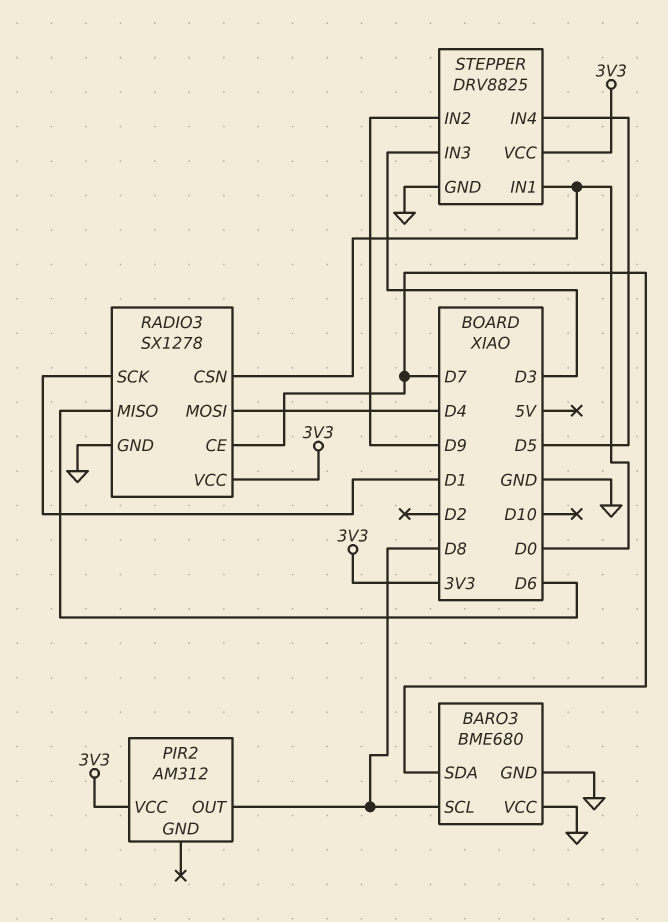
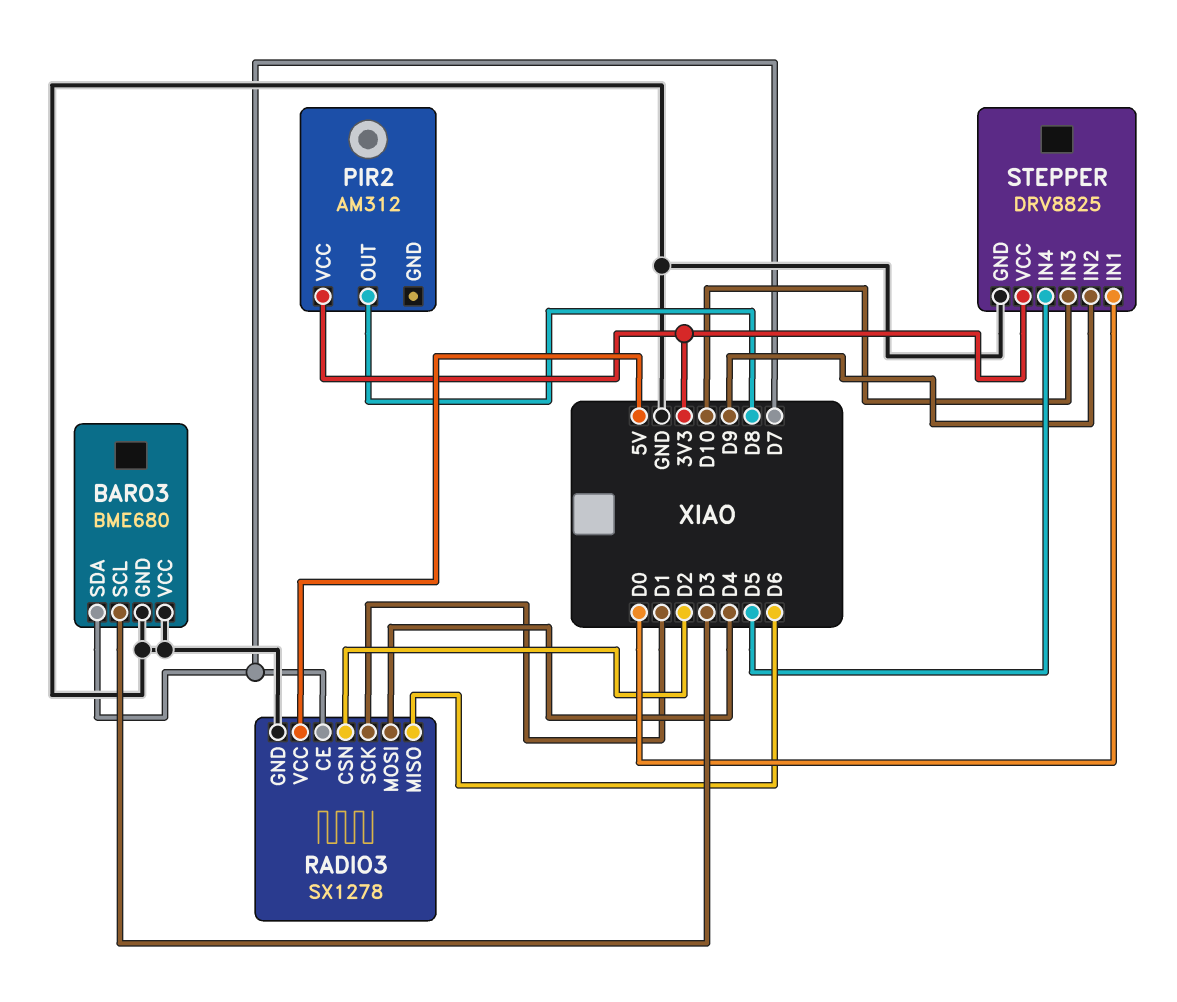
BARO3 pin SCL: D8 -> D3
RADIO3 pin CSN: D0 -> D2
RADIO3 pin VCC: 3V3 -> 5V
STEPPER pin IN3: D3 -> D10

